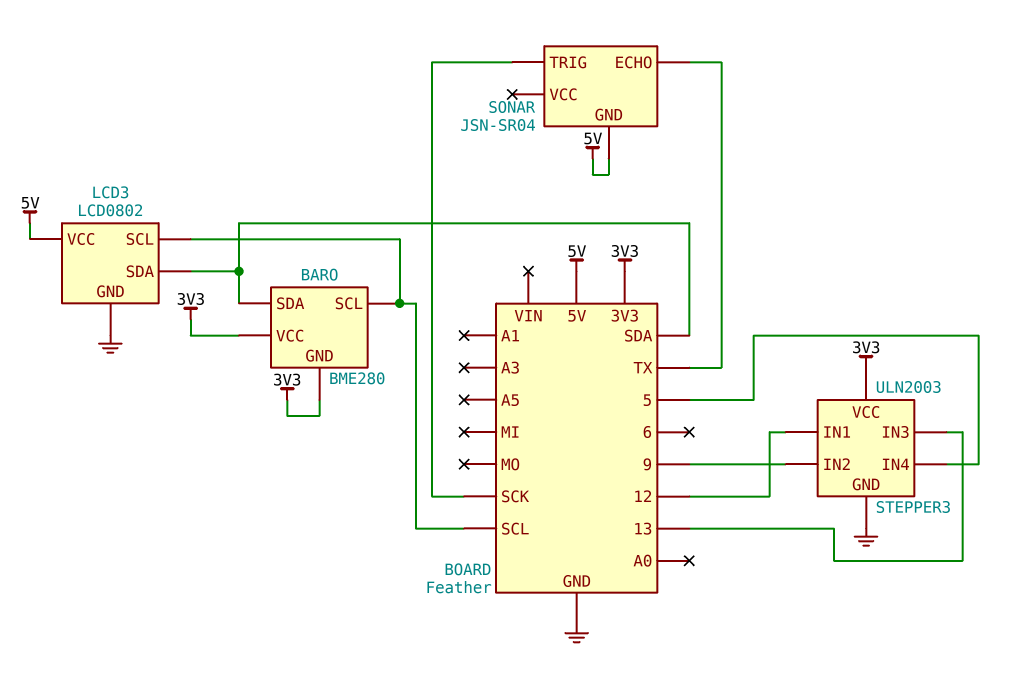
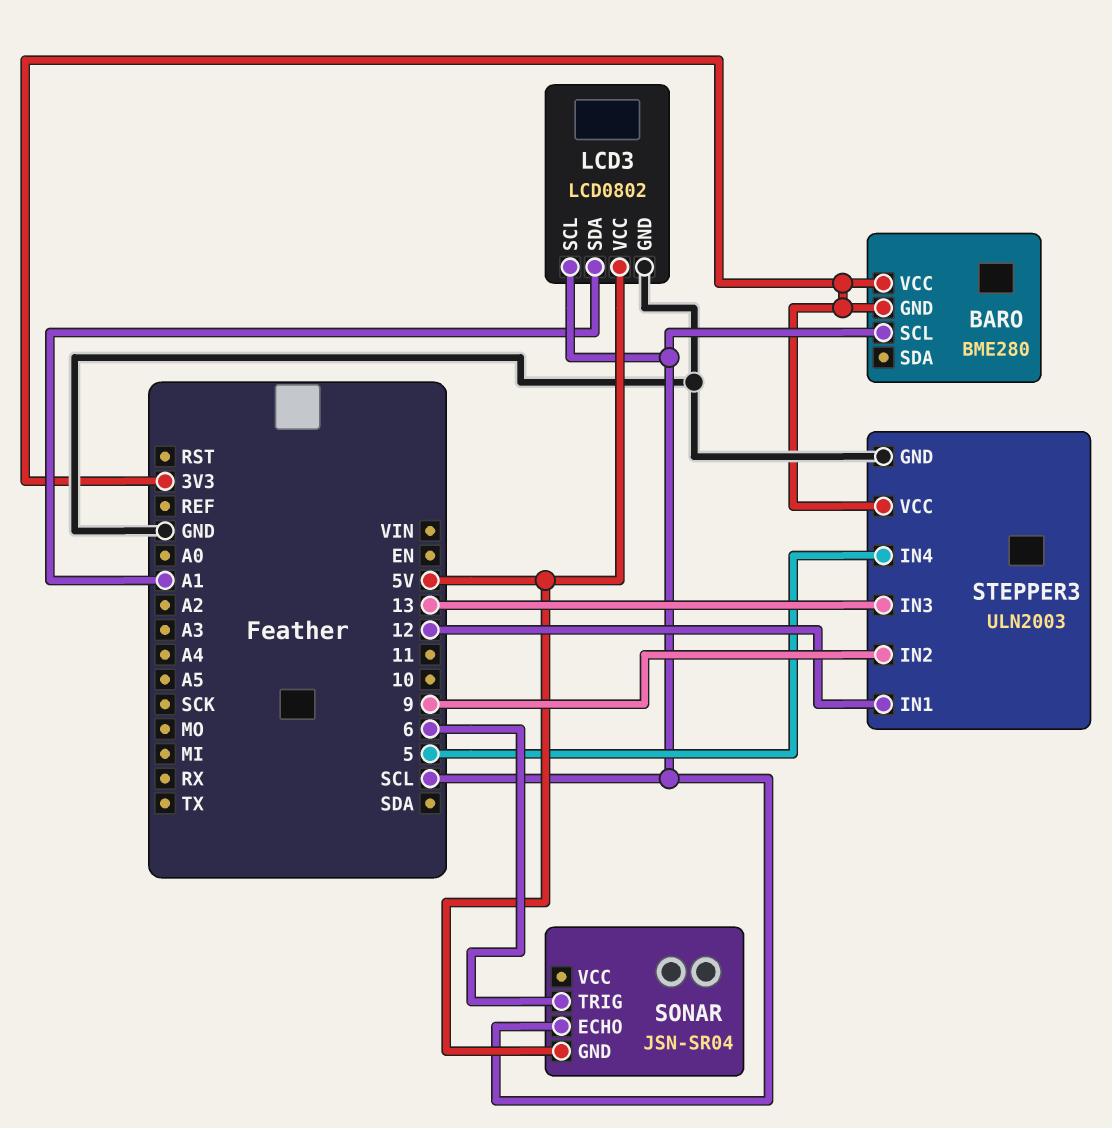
BARO pin SDA: SDA -> none
LCD3 pin SDA: SDA -> A1
SONAR pin ECHO: TX -> SCL
SONAR pin TRIG: SCK -> 6

